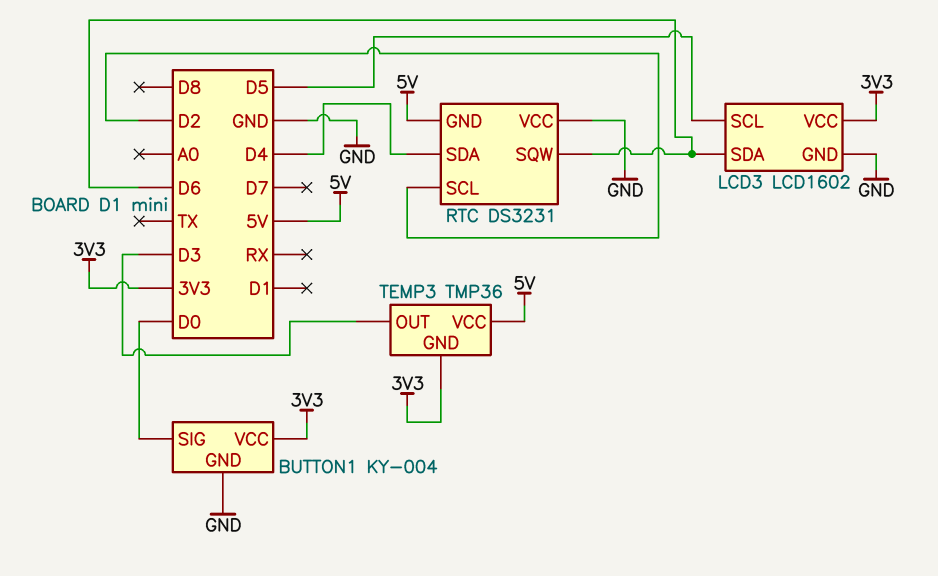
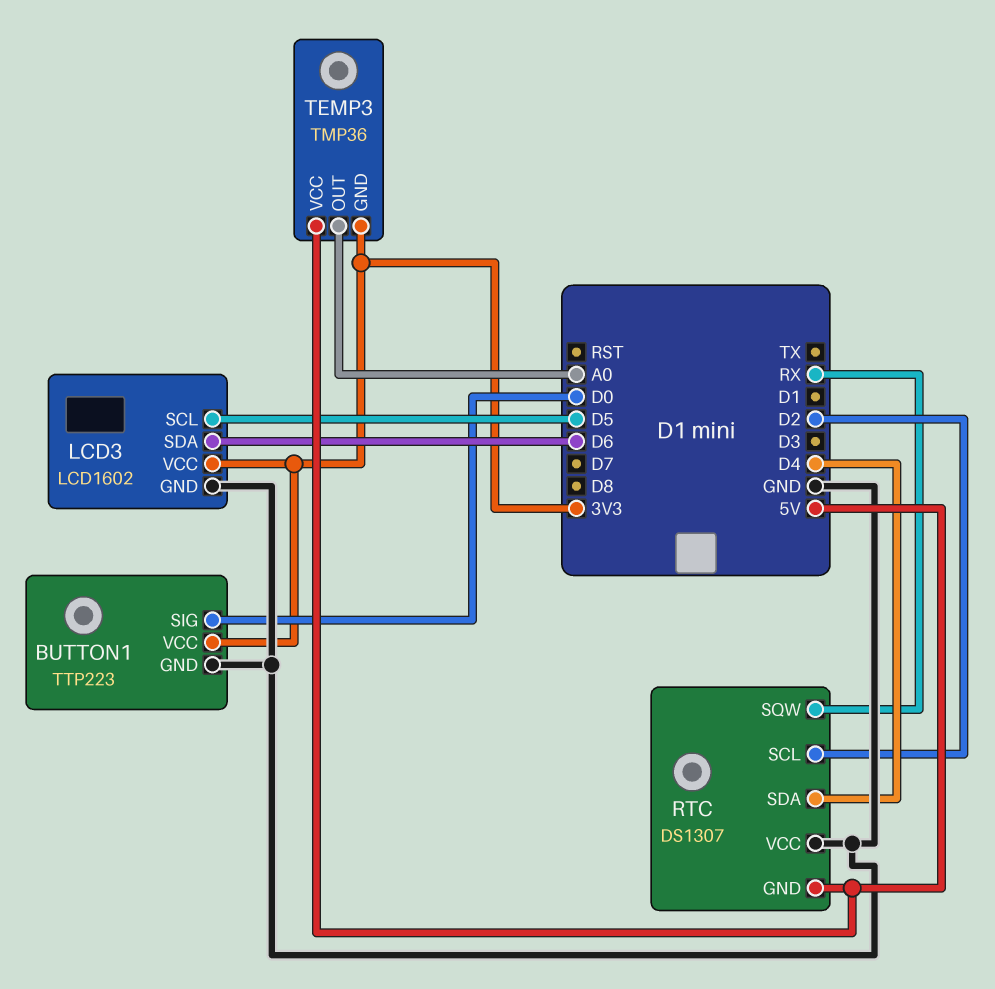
BUTTON1: KY-004 -> TTP223
RTC: DS3231 -> DS1307
RTC pin SQW: D6 -> RX
TEMP3 pin OUT: D3 -> A0

